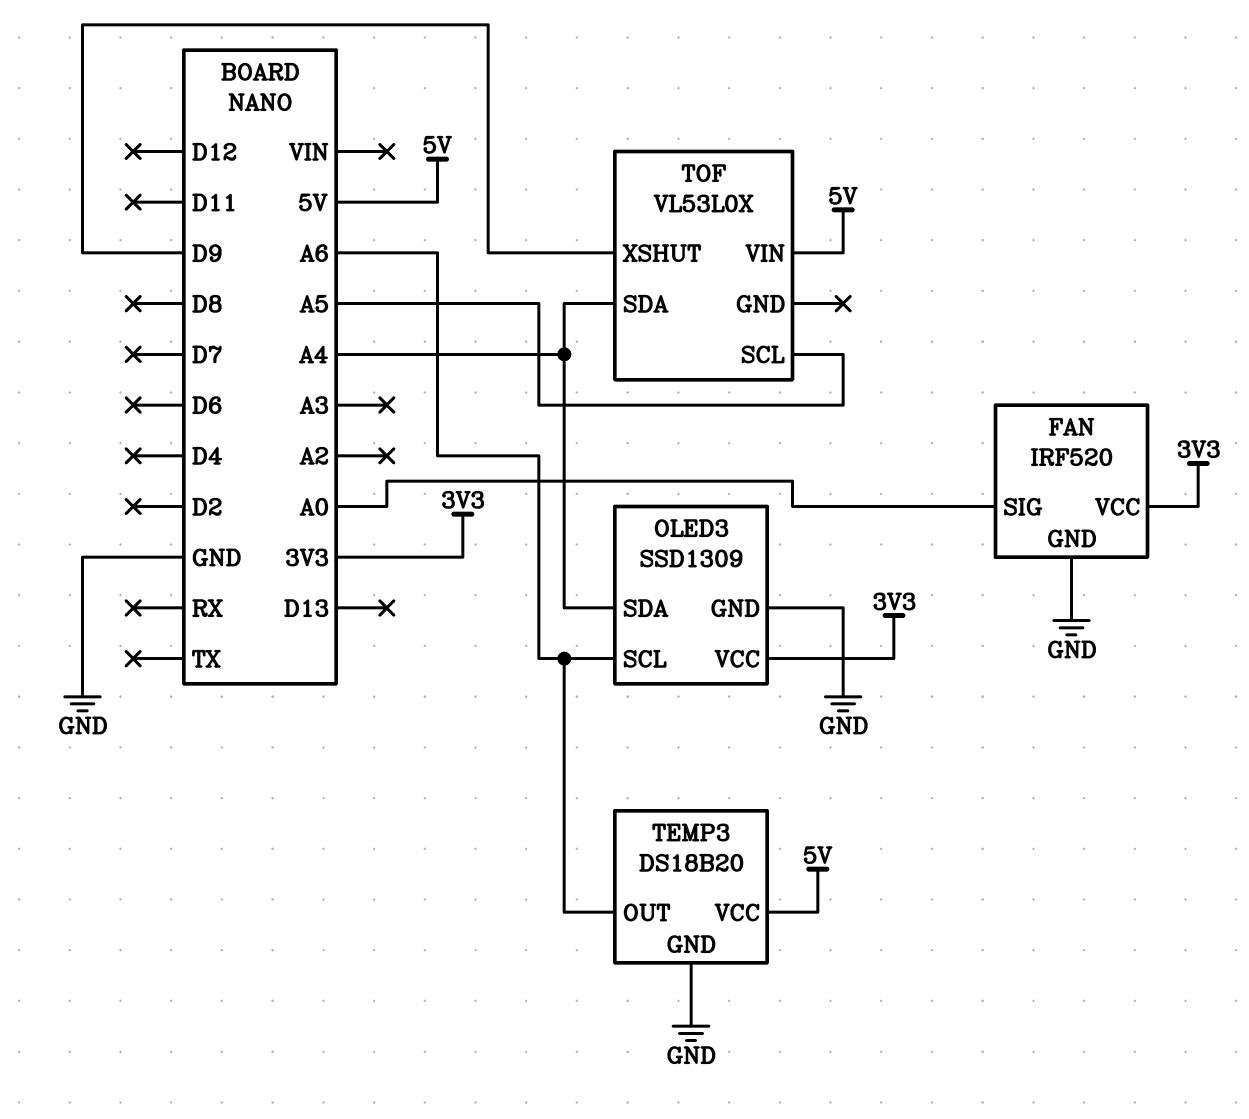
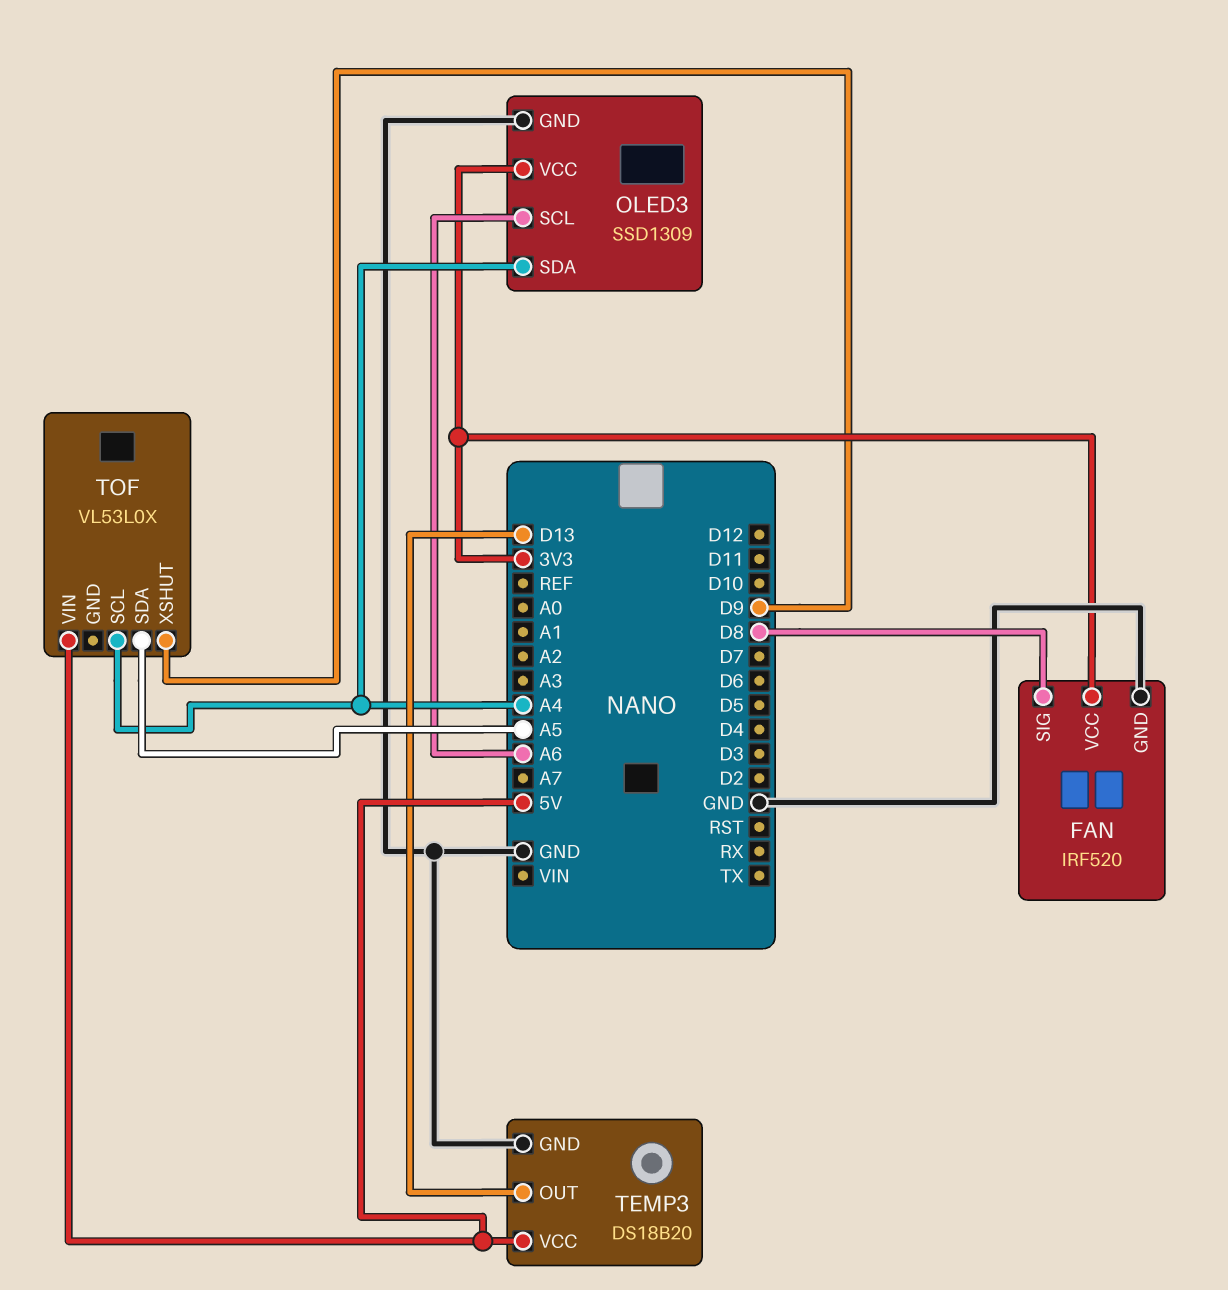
FAN pin SIG: A0 -> D8
TEMP3 pin OUT: A6 -> D13
TOF pin SCL: A5 -> A4
TOF pin SDA: A4 -> A5

